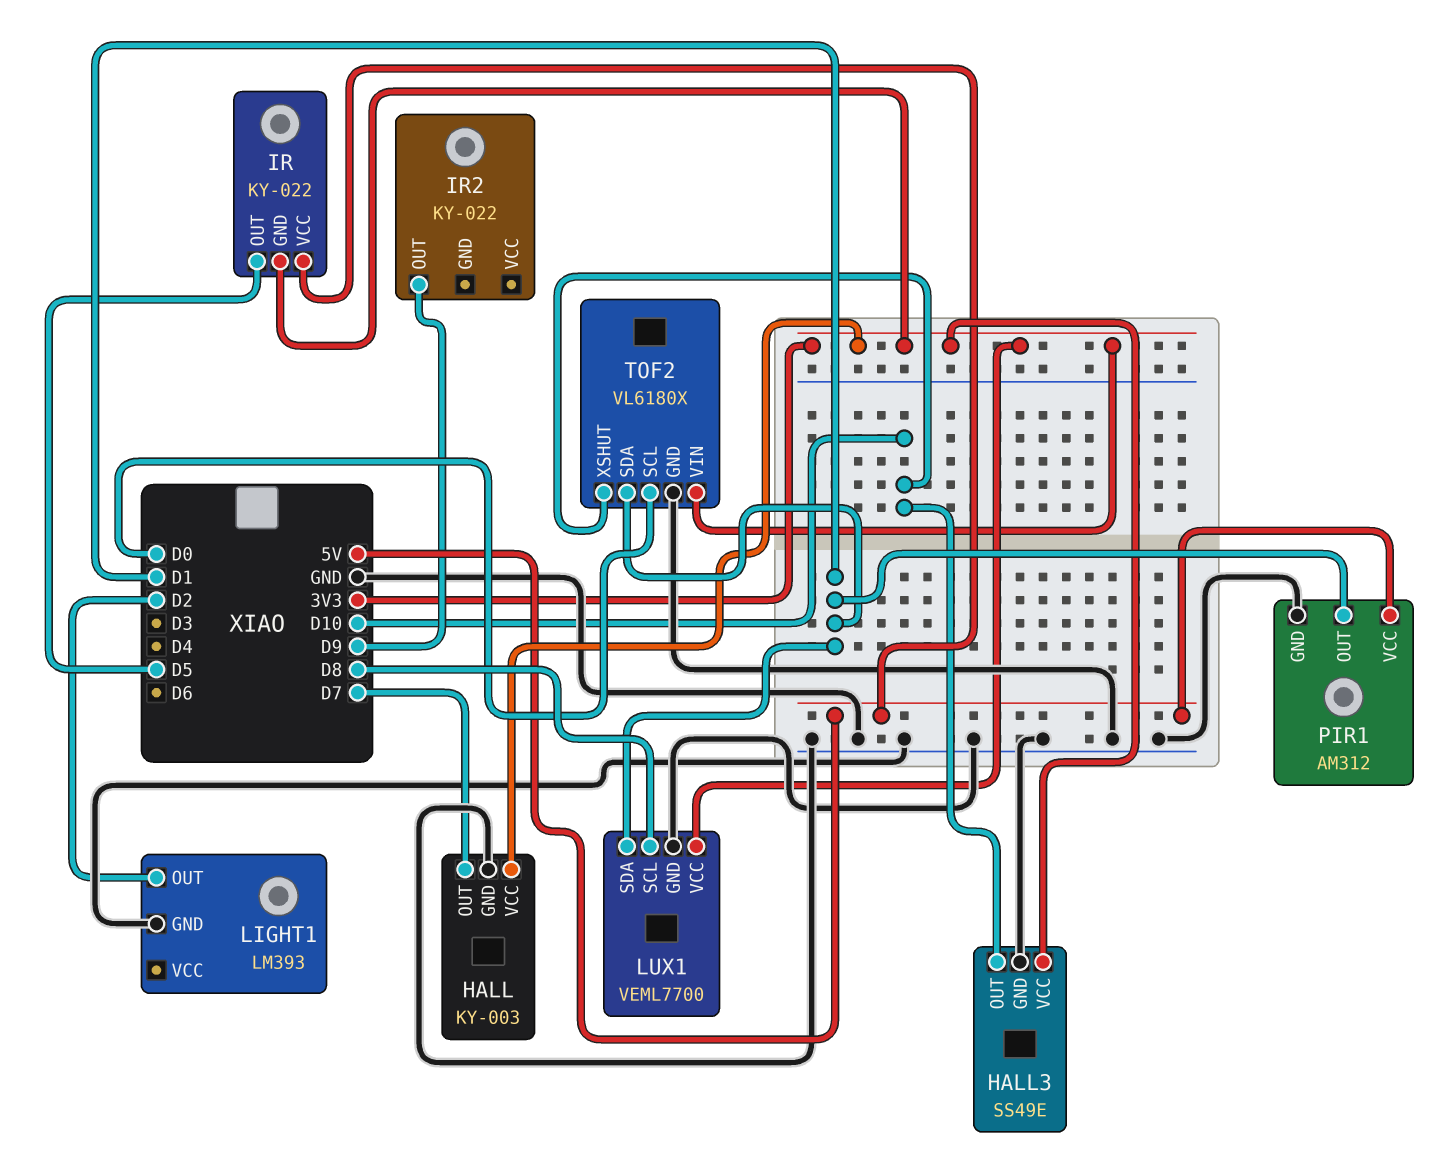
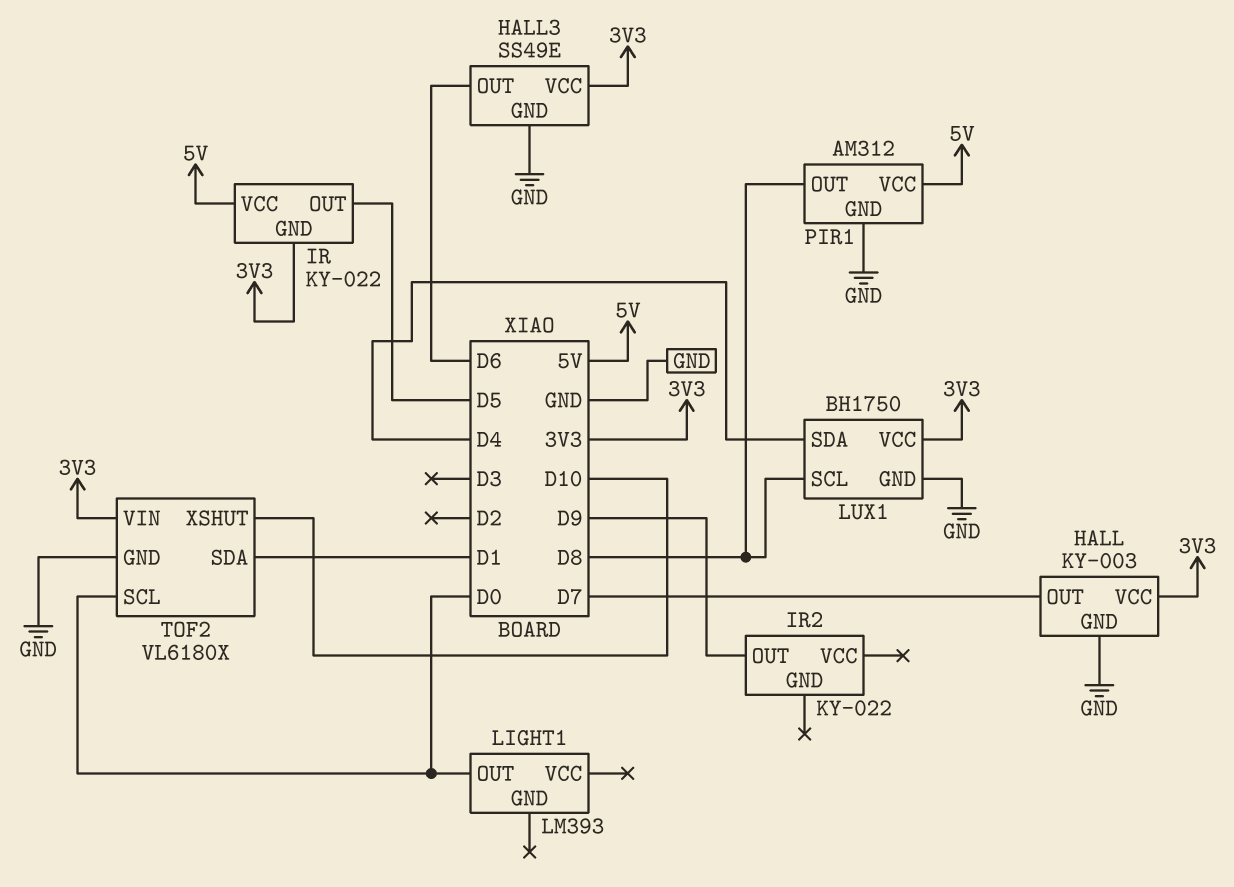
HALL3 pin OUT: D10 -> D6
LIGHT1 pin GND: GND -> none
LIGHT1 pin OUT: D2 -> D0
LUX1: VEML7700 -> BH1750
LUX1 pin SDA: D1 -> D4
PIR1 pin OUT: D1 -> D8

